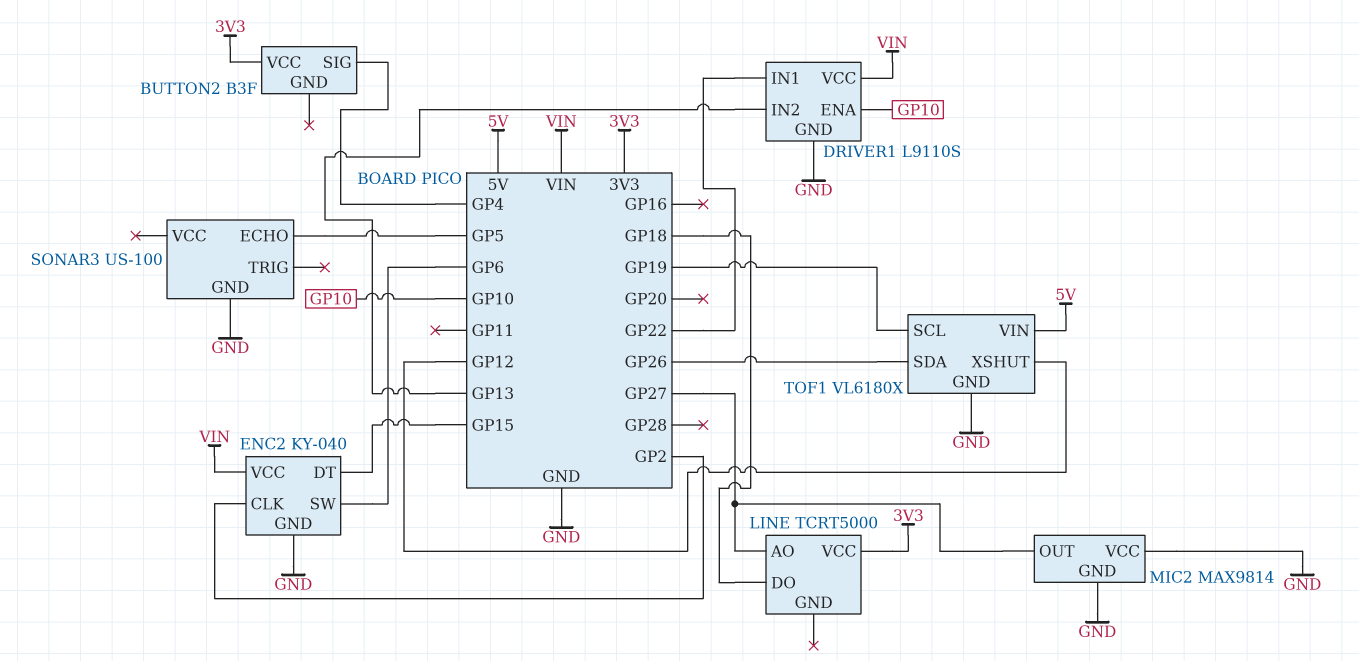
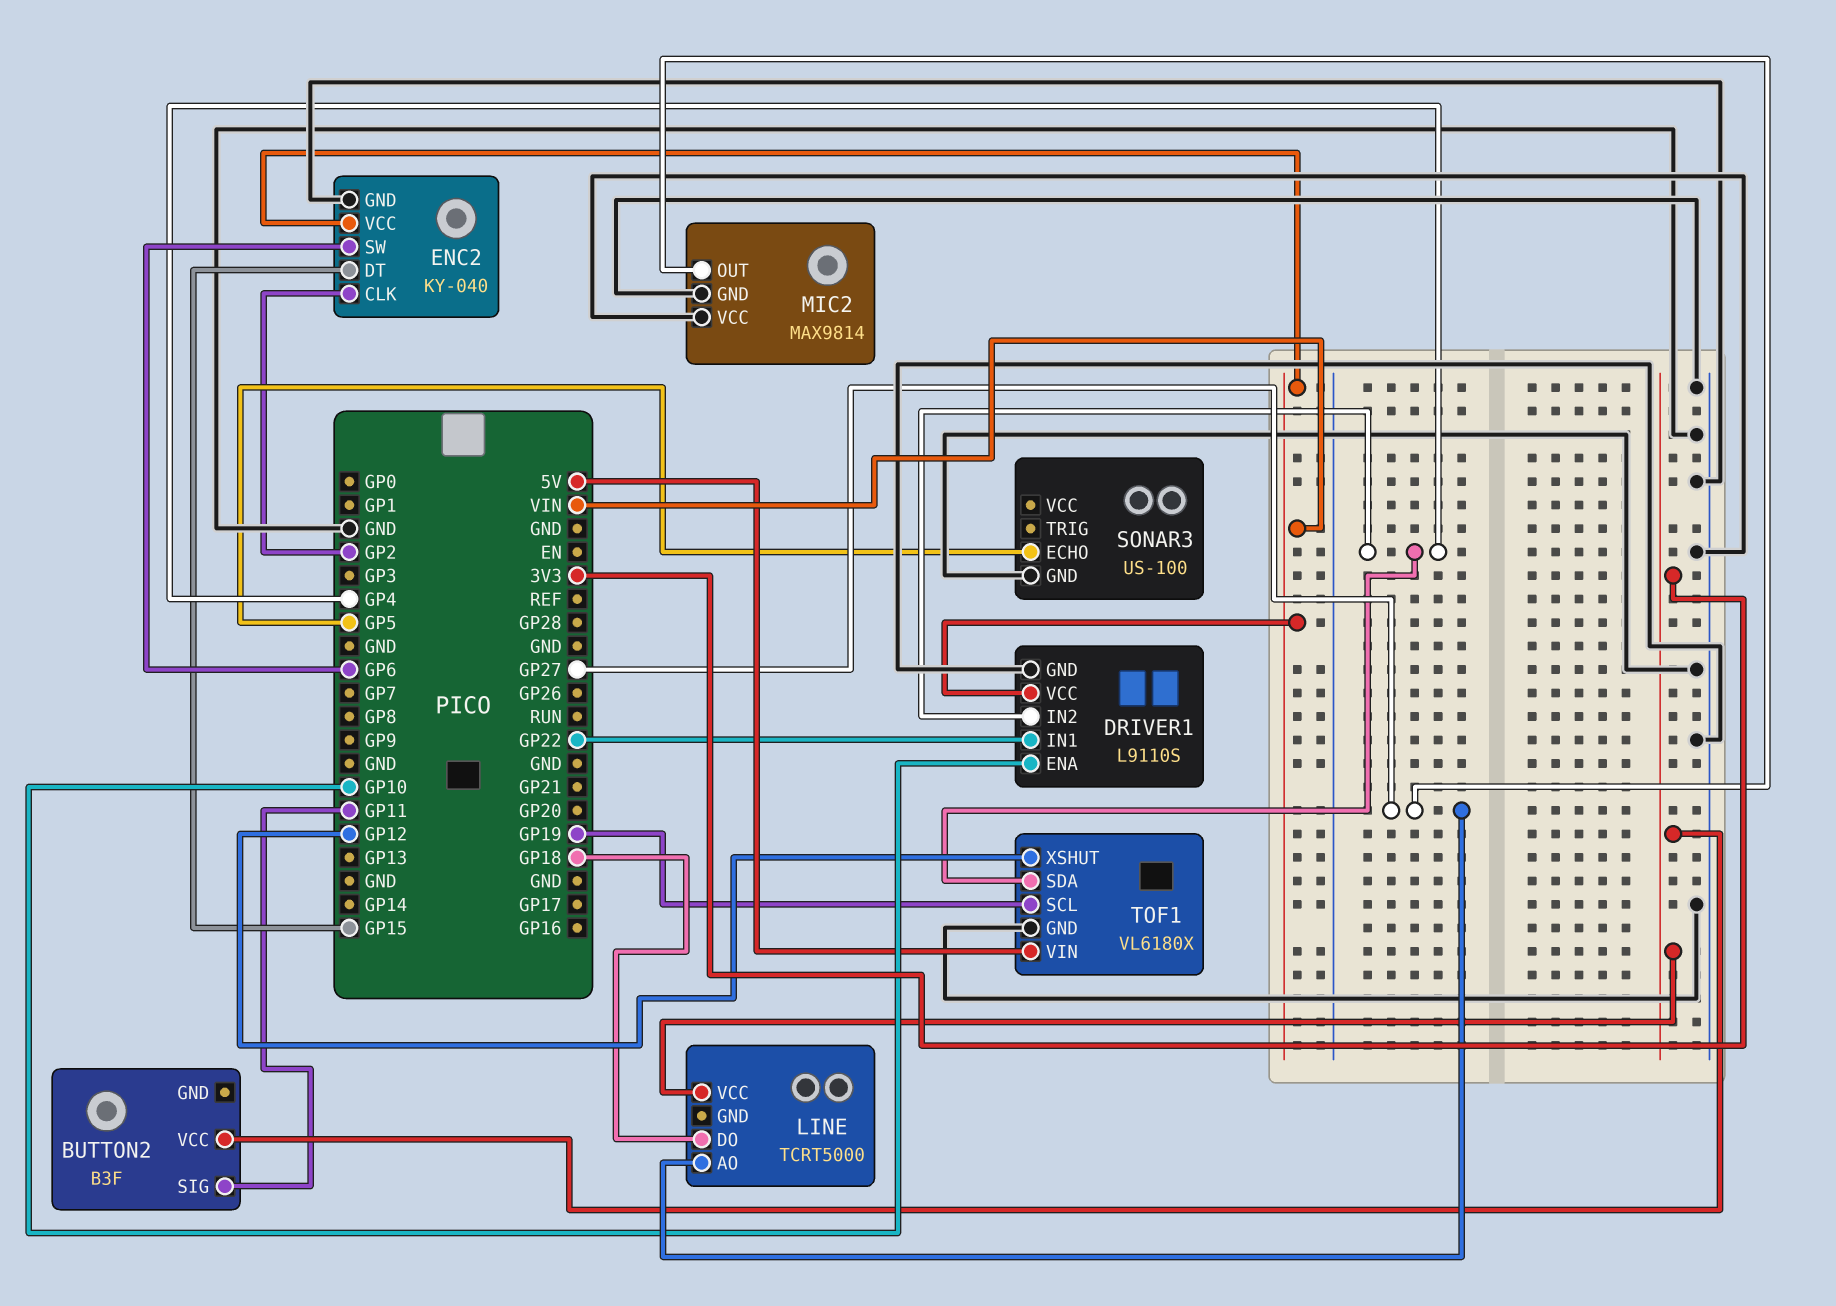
BUTTON2 pin SIG: GP4 -> GP11
DRIVER1 pin IN2: GP13 -> GP4
TOF1 pin SDA: GP26 -> GP4

